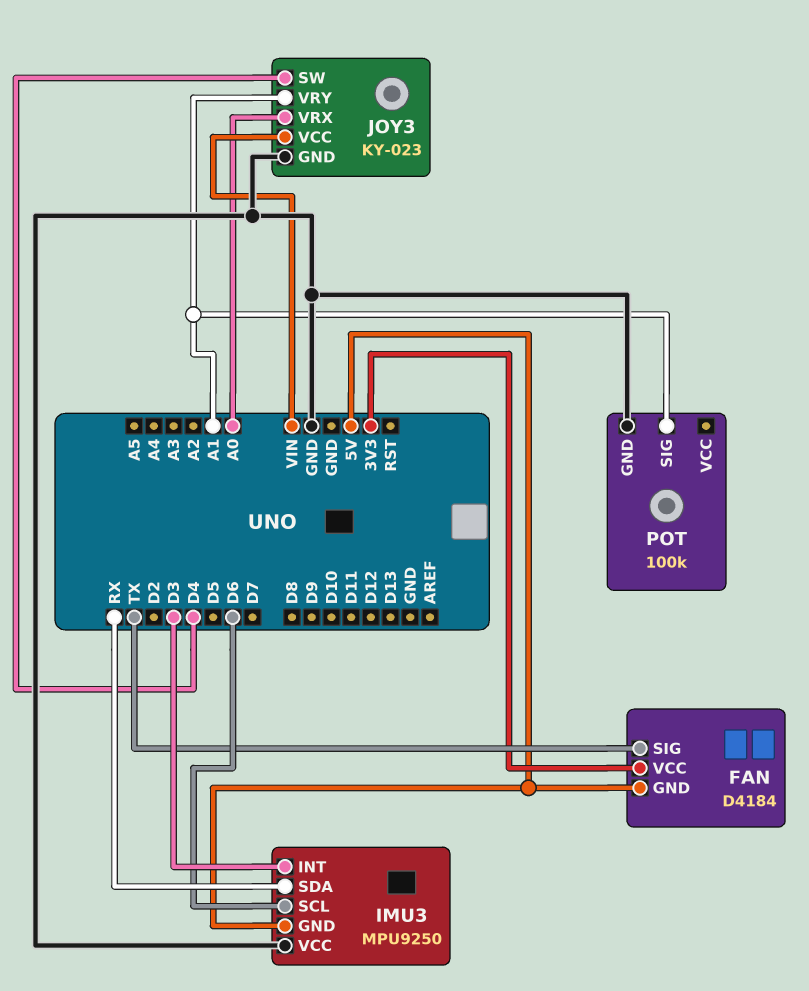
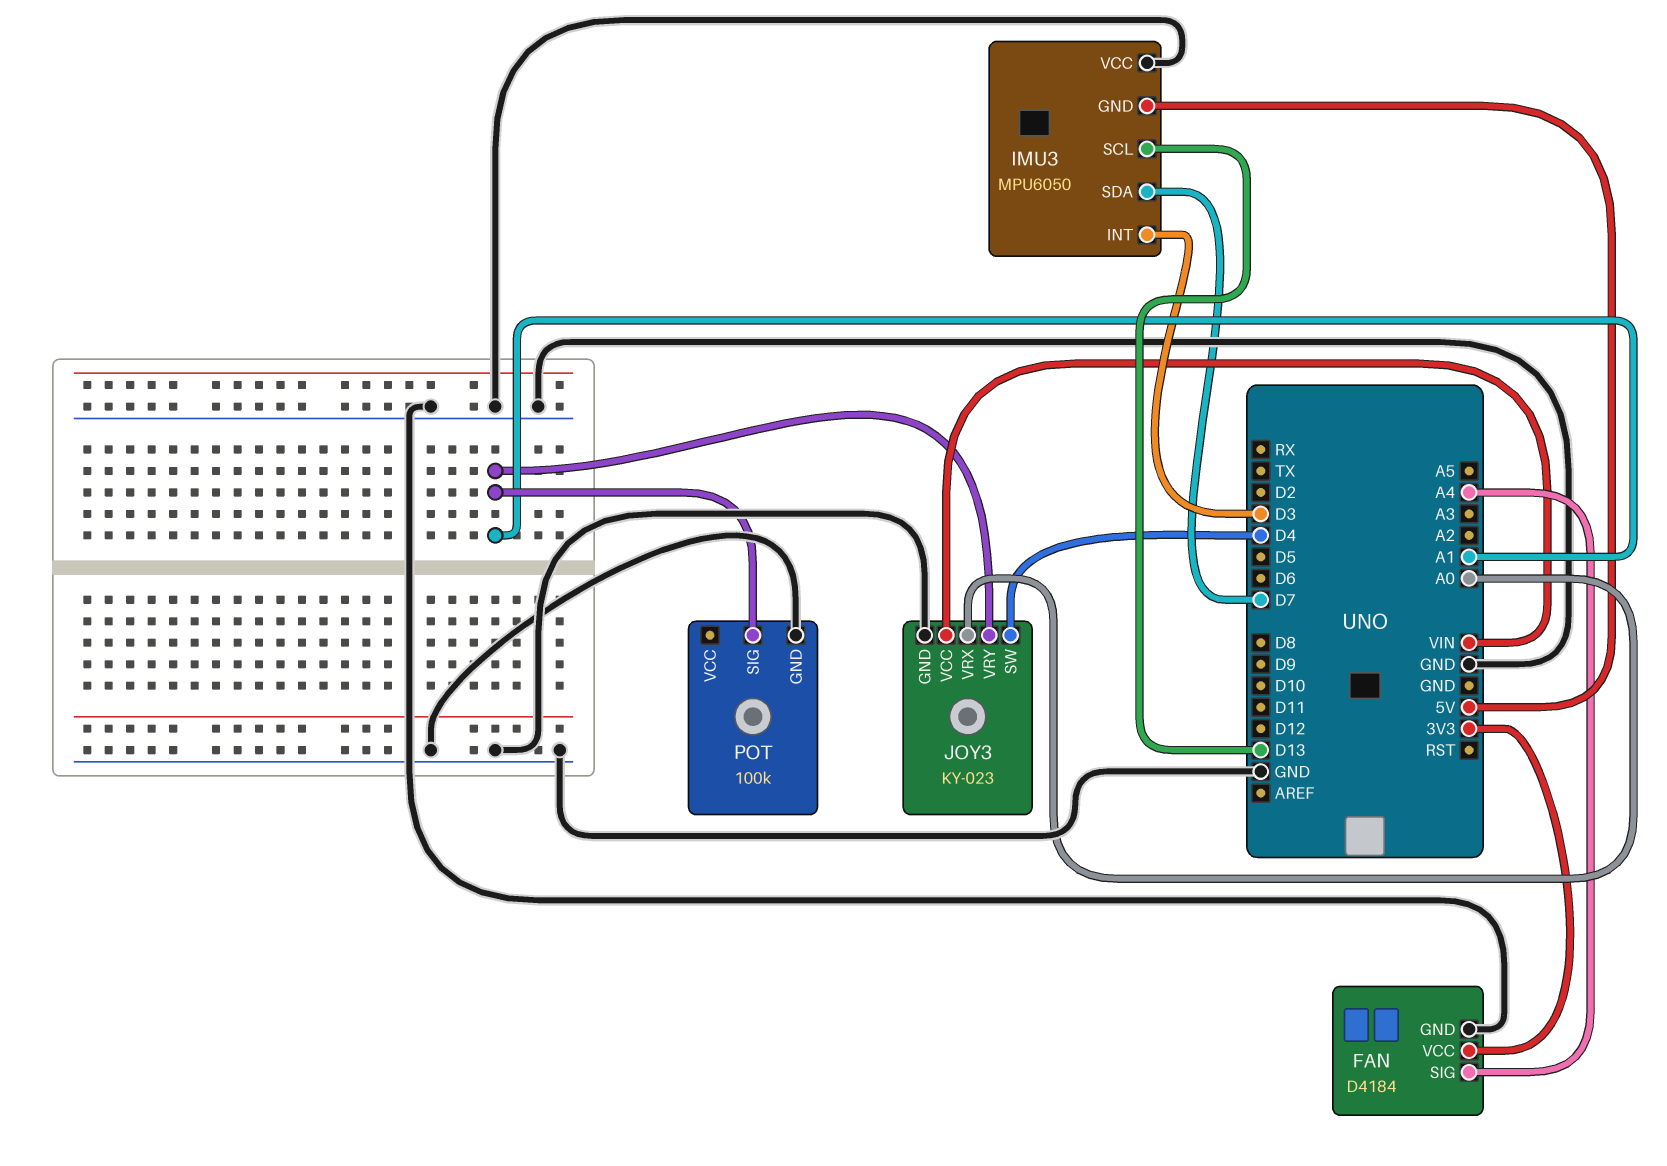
FAN pin GND: 5V -> GND
FAN pin SIG: TX -> A4
IMU3: MPU9250 -> MPU6050
IMU3 pin SCL: D6 -> D13
IMU3 pin SDA: RX -> D7

